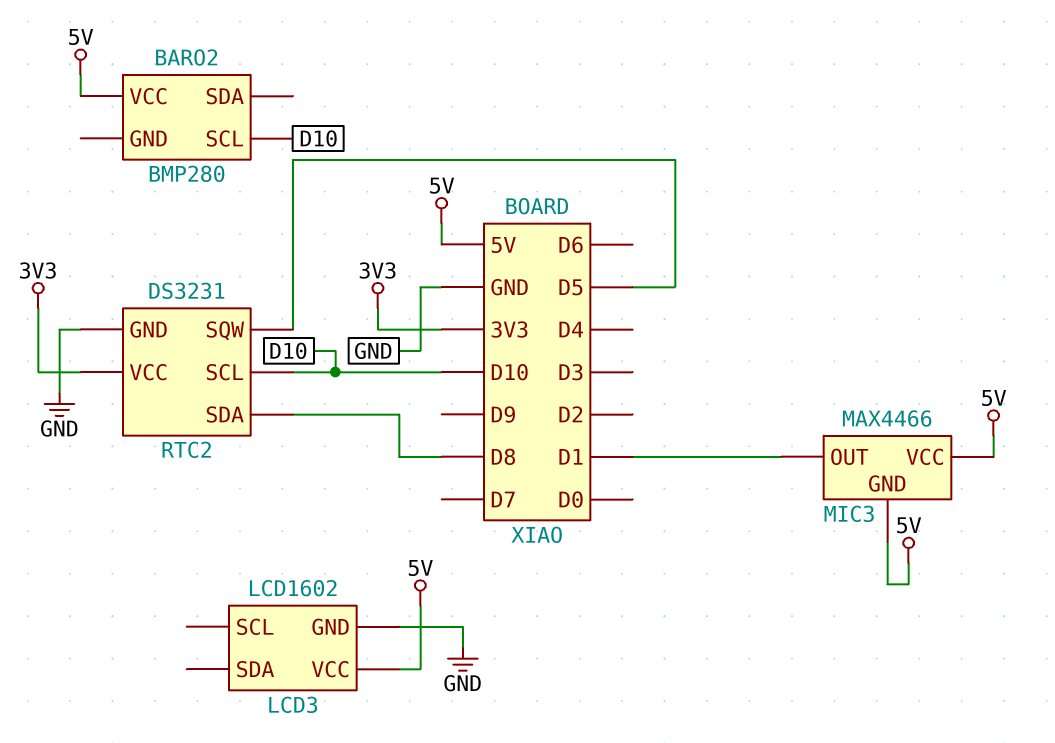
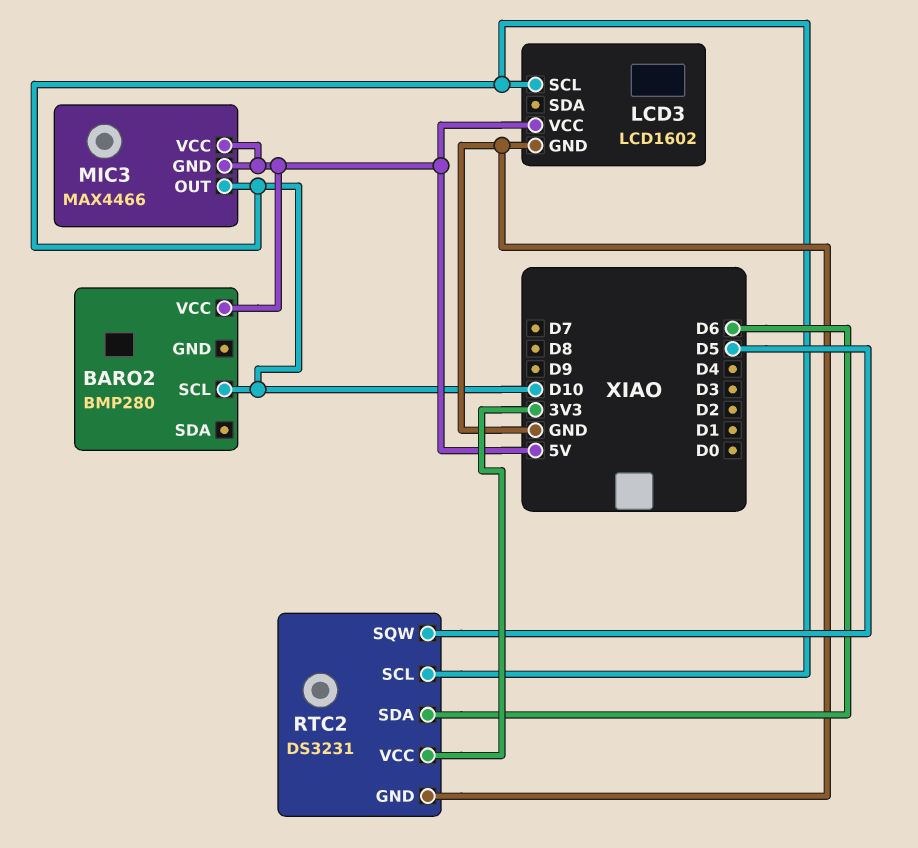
LCD3 pin SCL: none -> D10
MIC3 pin OUT: D1 -> D10
RTC2 pin SDA: D8 -> D6

